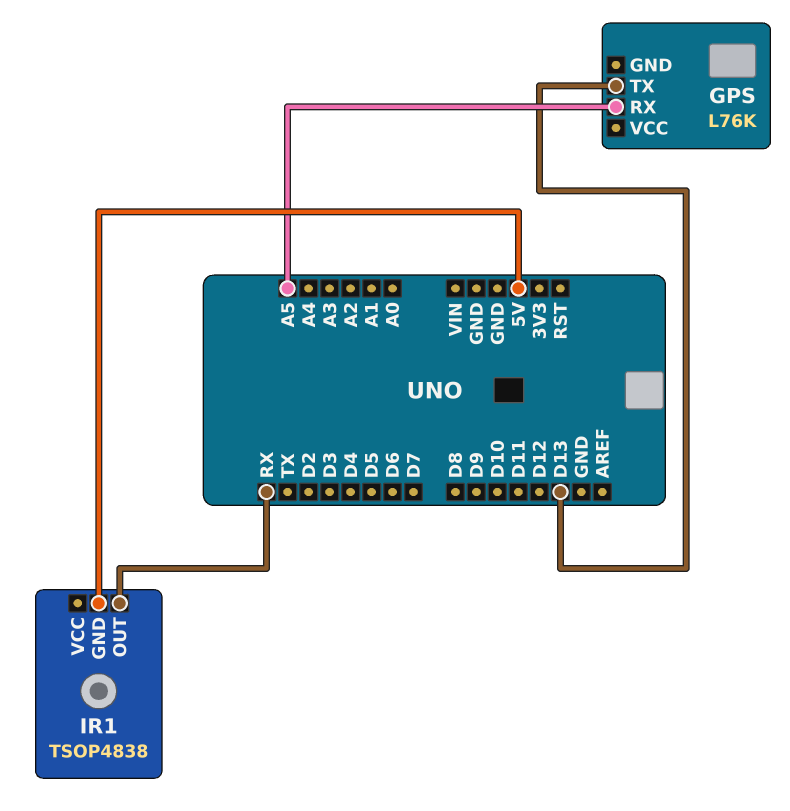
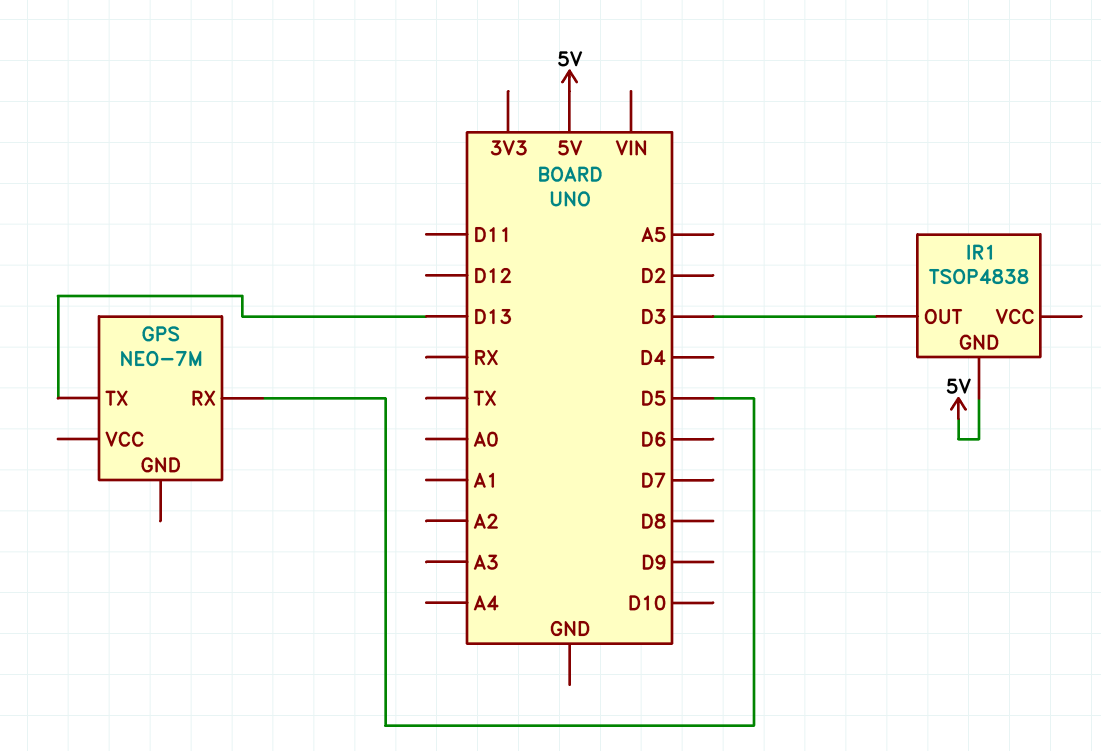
GPS: L76K -> NEO-7M
GPS pin RX: A5 -> D5
IR1 pin OUT: RX -> D3

